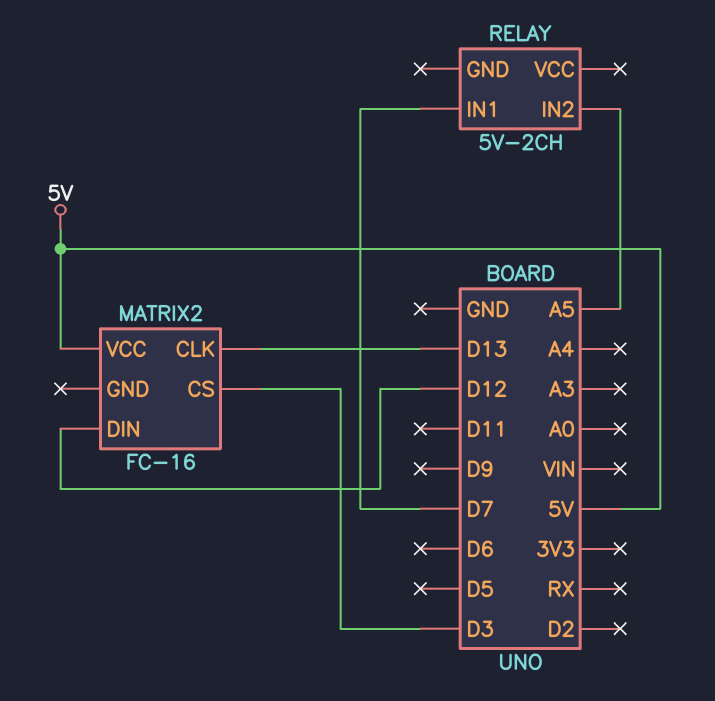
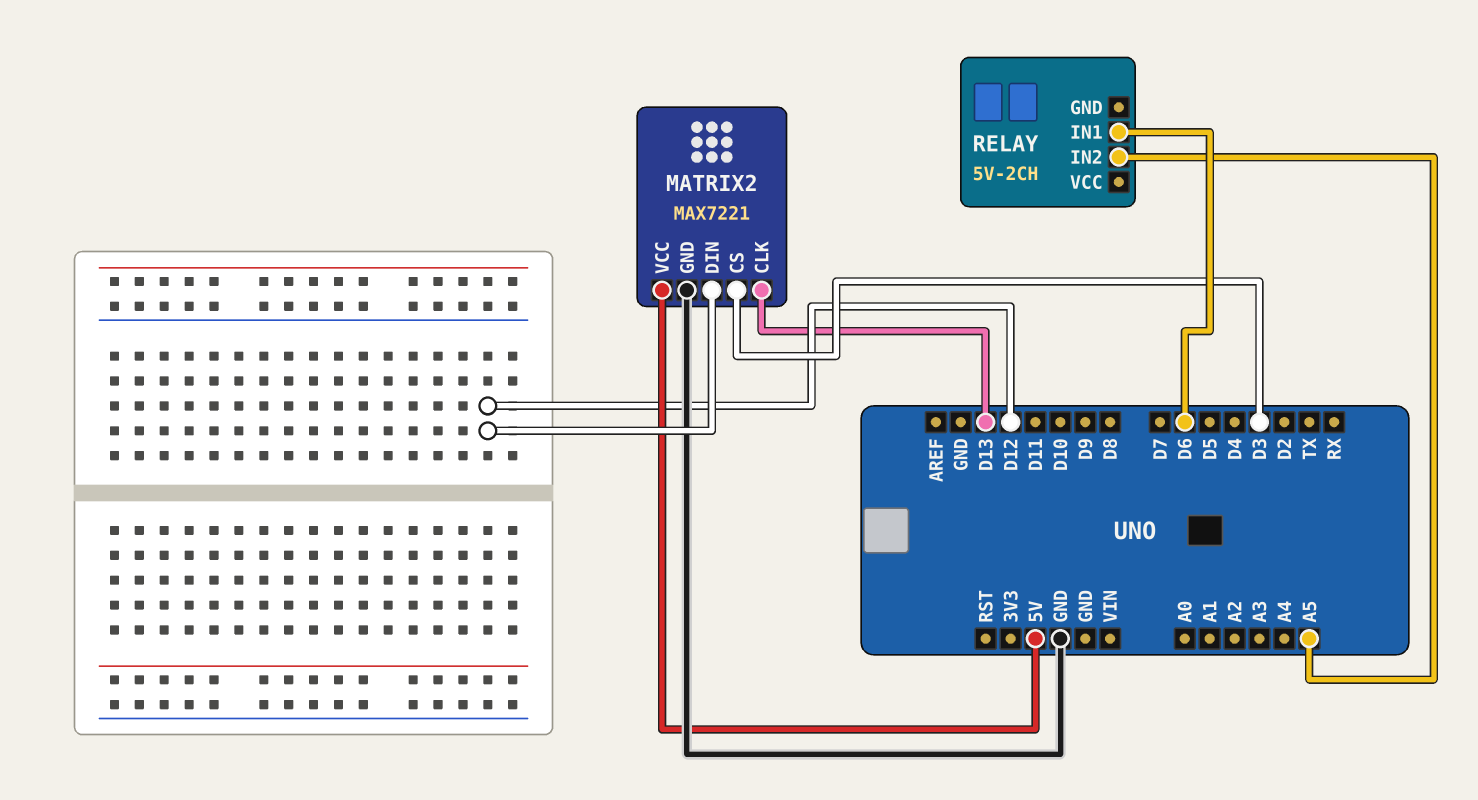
MATRIX2: FC-16 -> MAX7221
MATRIX2 pin GND: none -> GND
RELAY pin IN1: D7 -> D6

